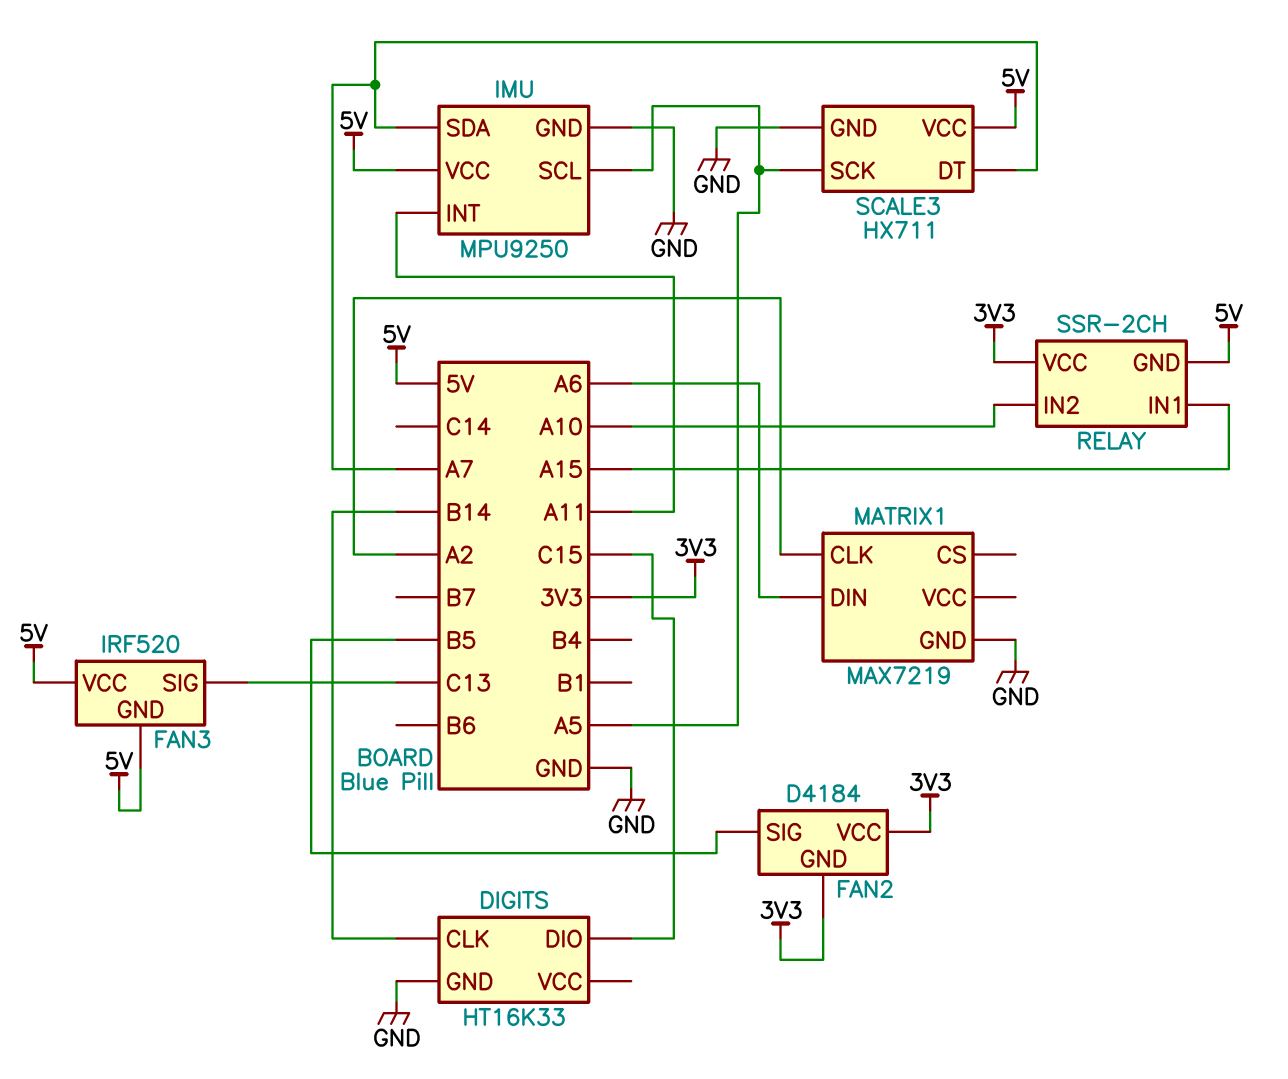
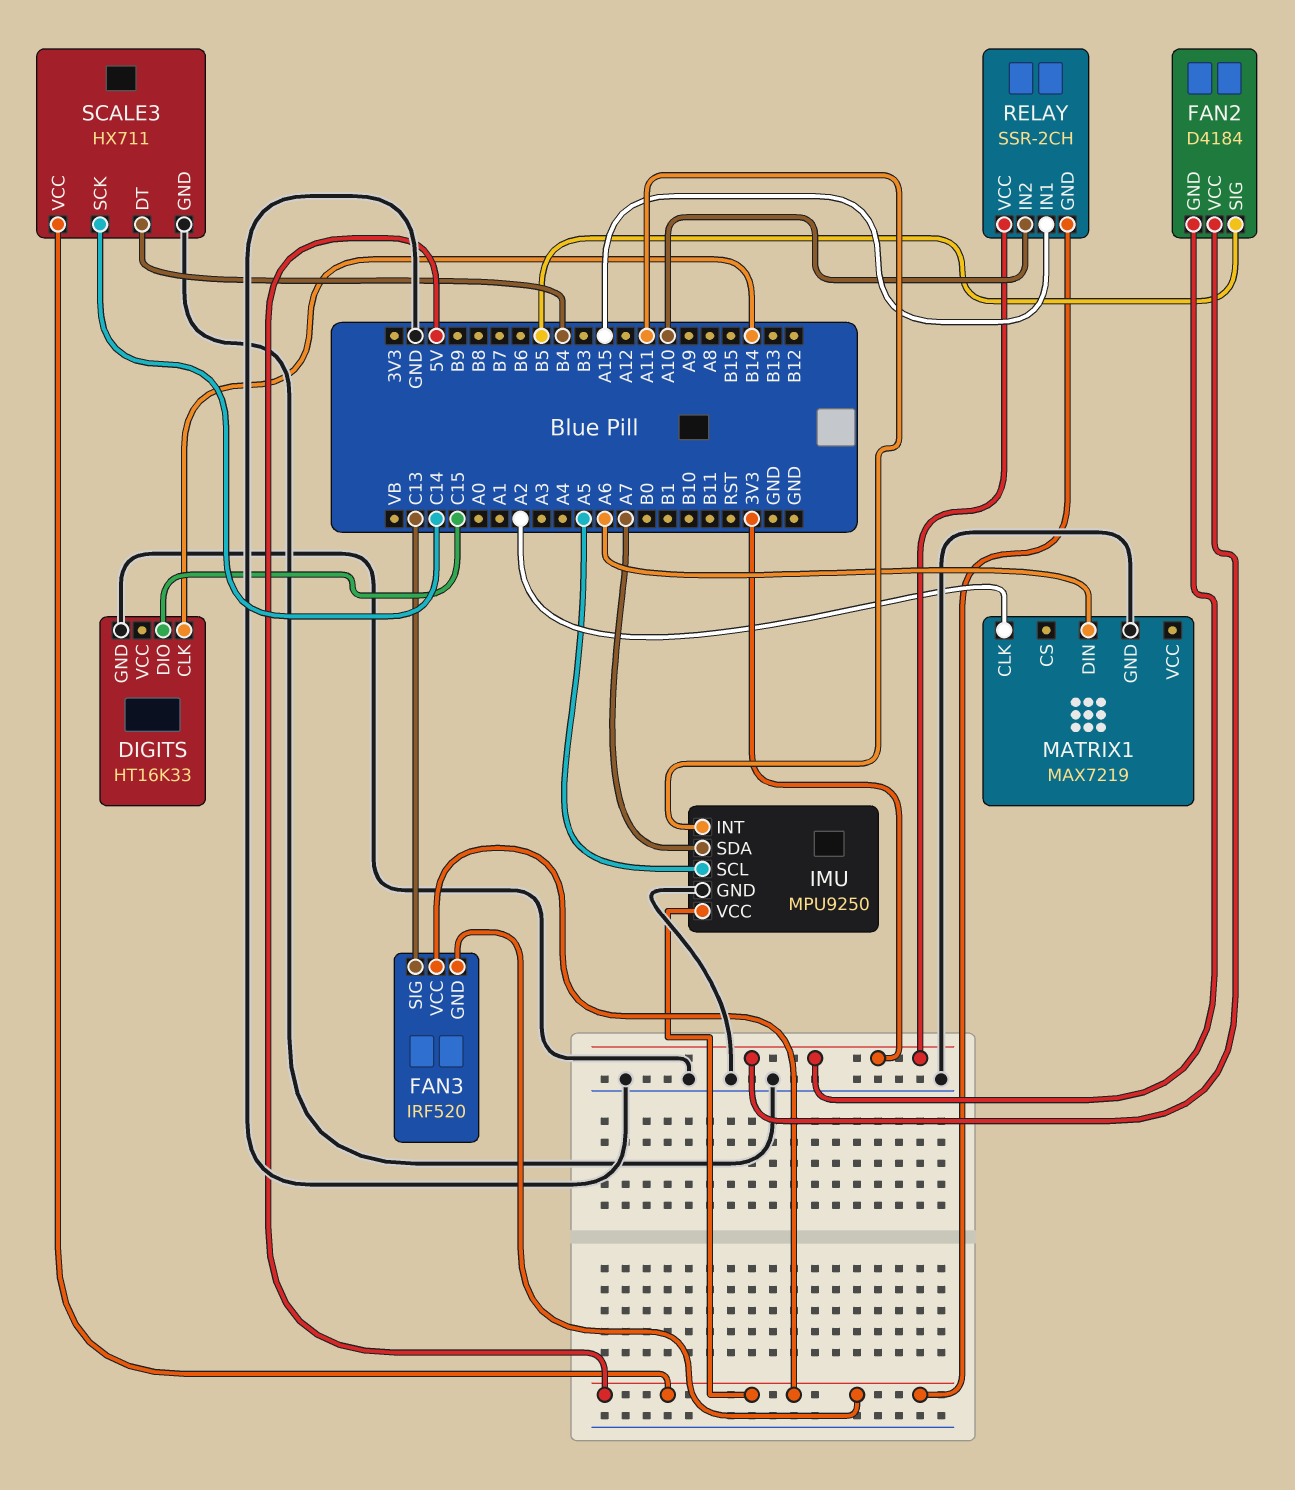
SCALE3 pin DT: A7 -> B4
SCALE3 pin SCK: A5 -> C14

